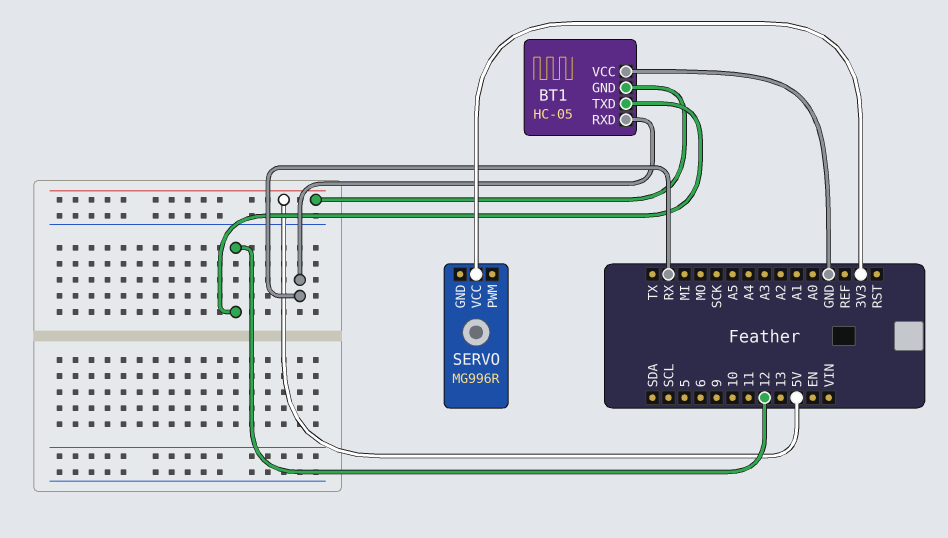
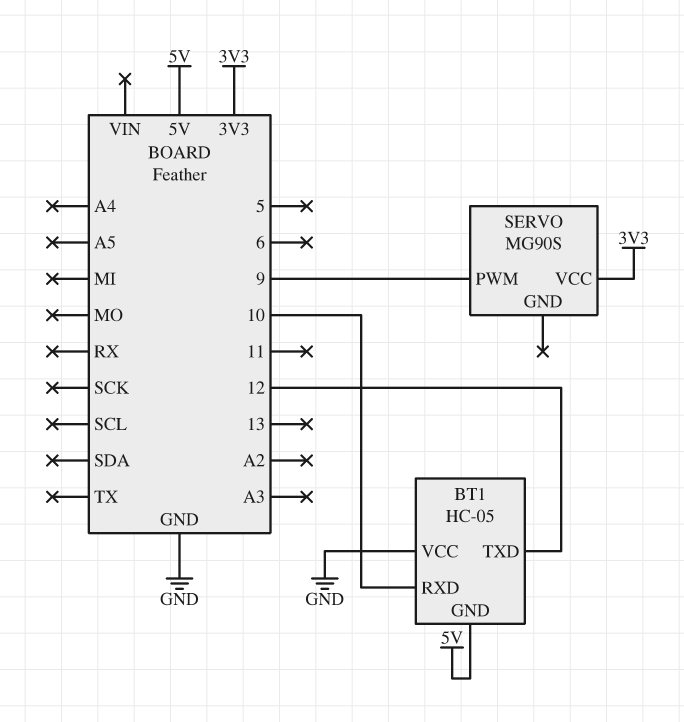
BT1 pin RXD: RX -> 10
SERVO: MG996R -> MG90S
SERVO pin PWM: none -> 9

